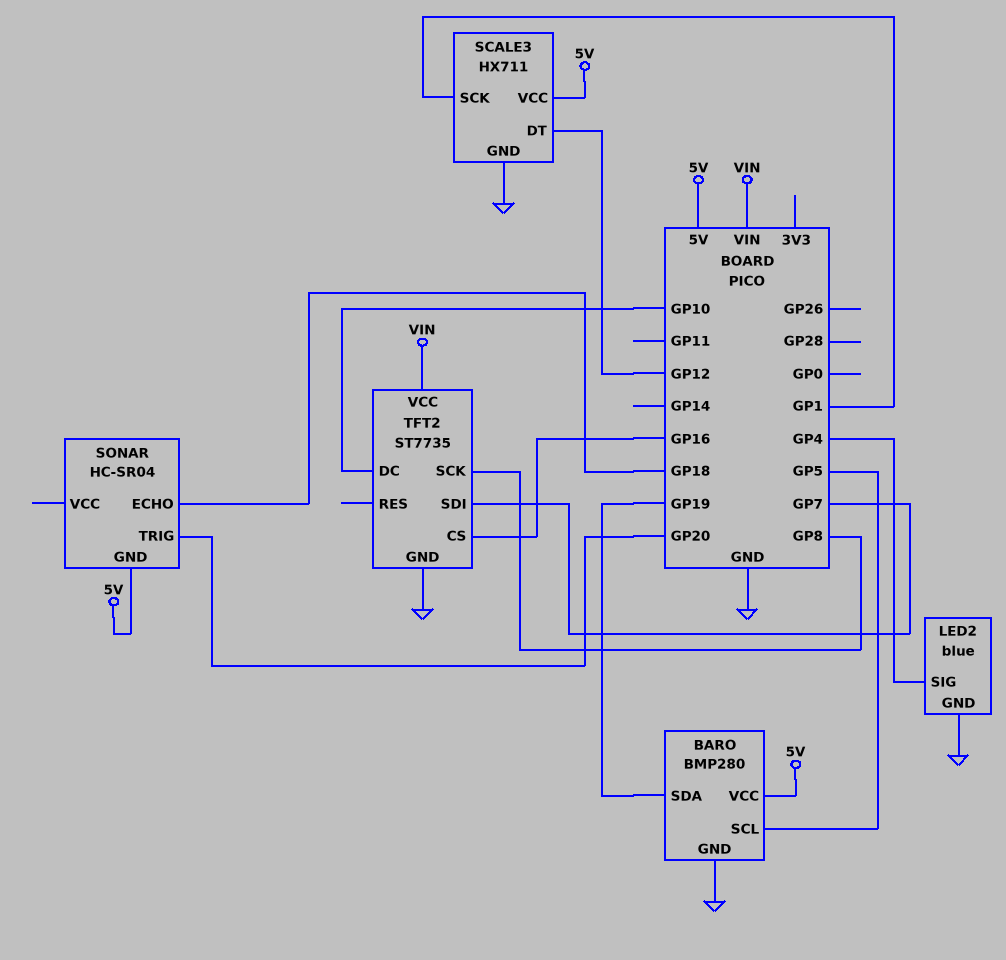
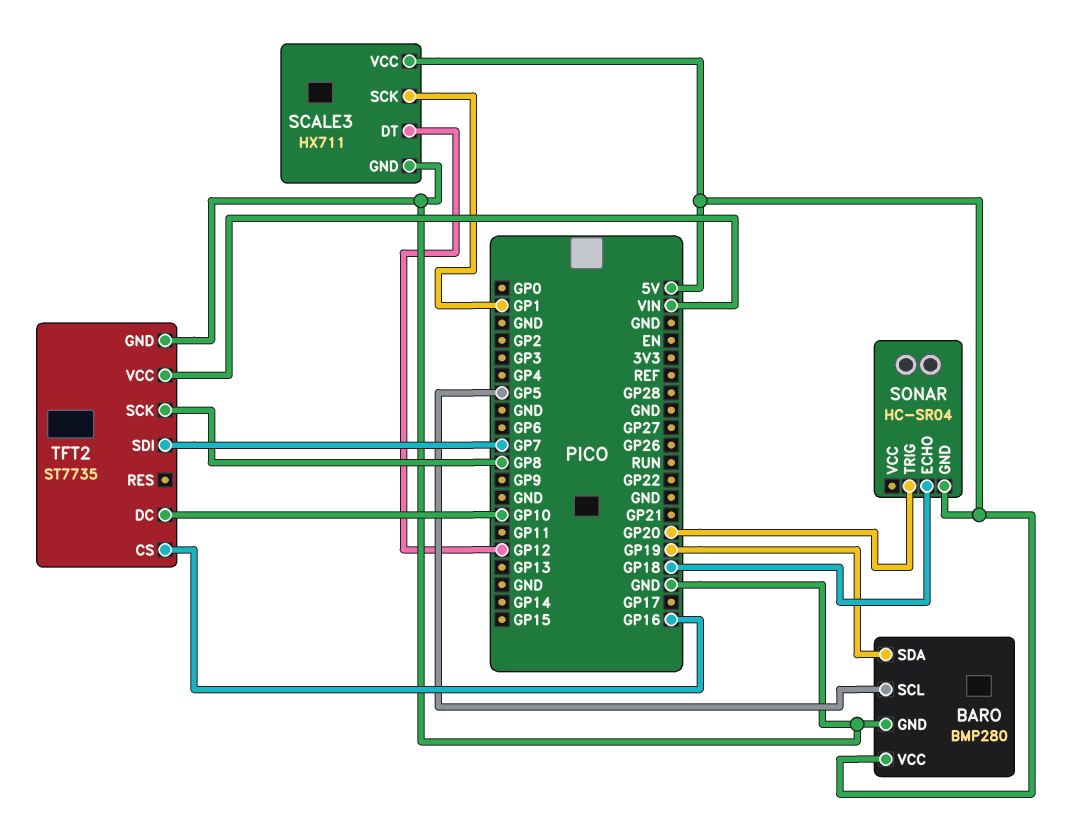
LED2: blue -> none
LED2 pin GND: GND -> none
LED2 pin SIG: GP4 -> none

